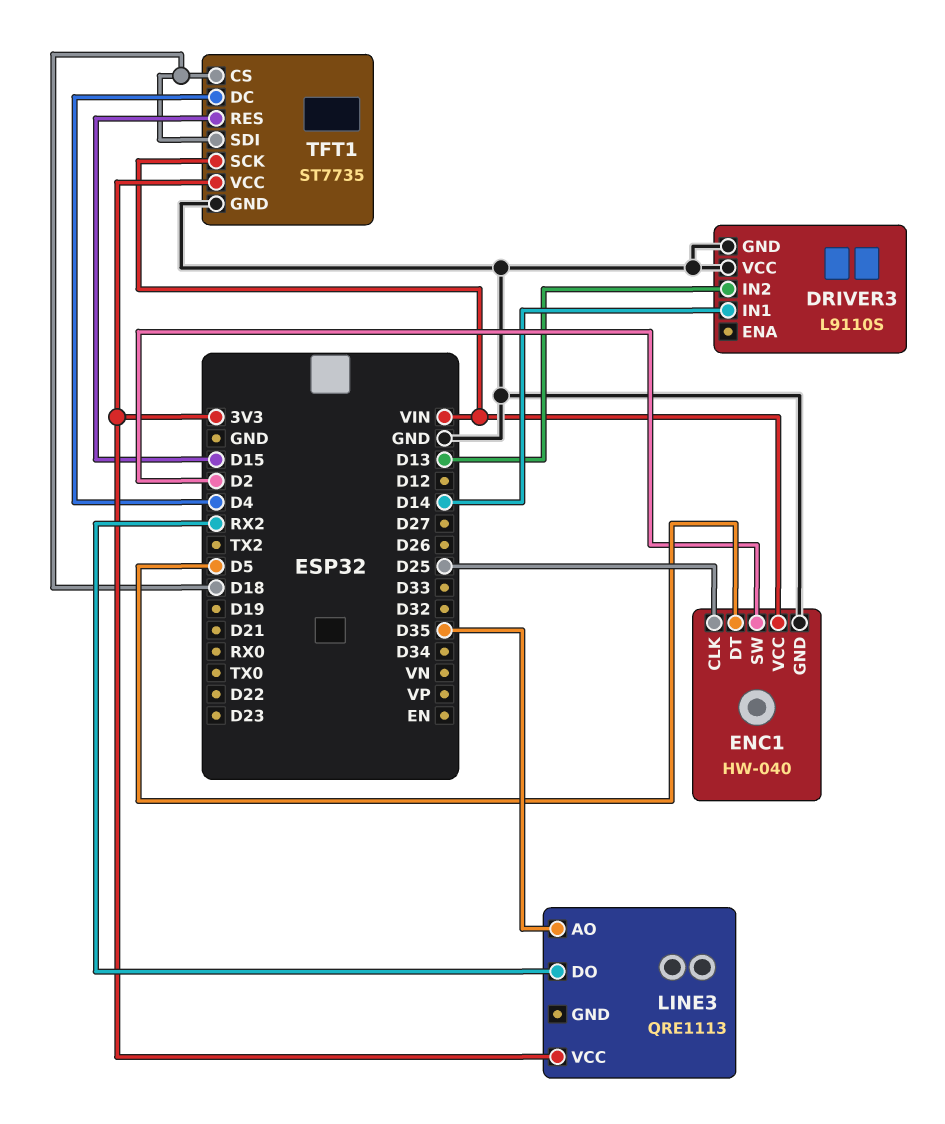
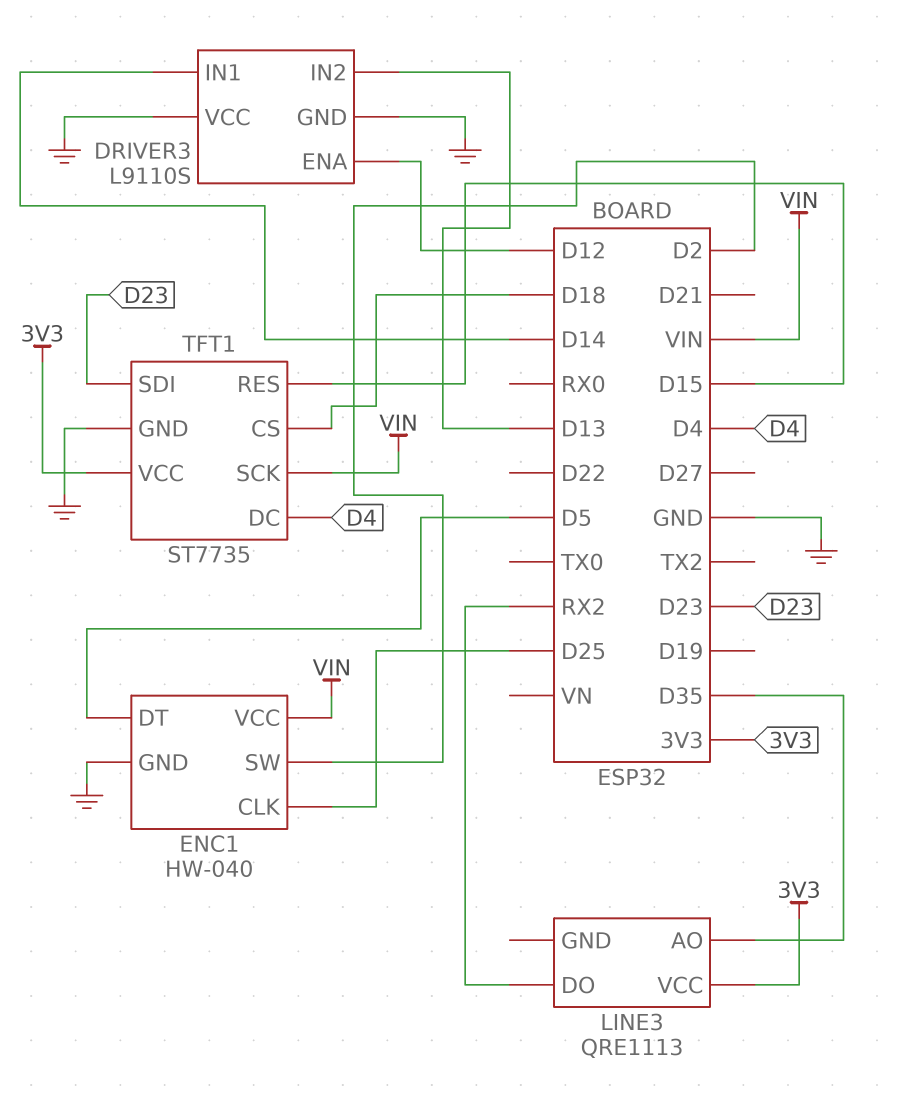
DRIVER3 pin ENA: none -> D12
TFT1 pin SDI: D18 -> D23

